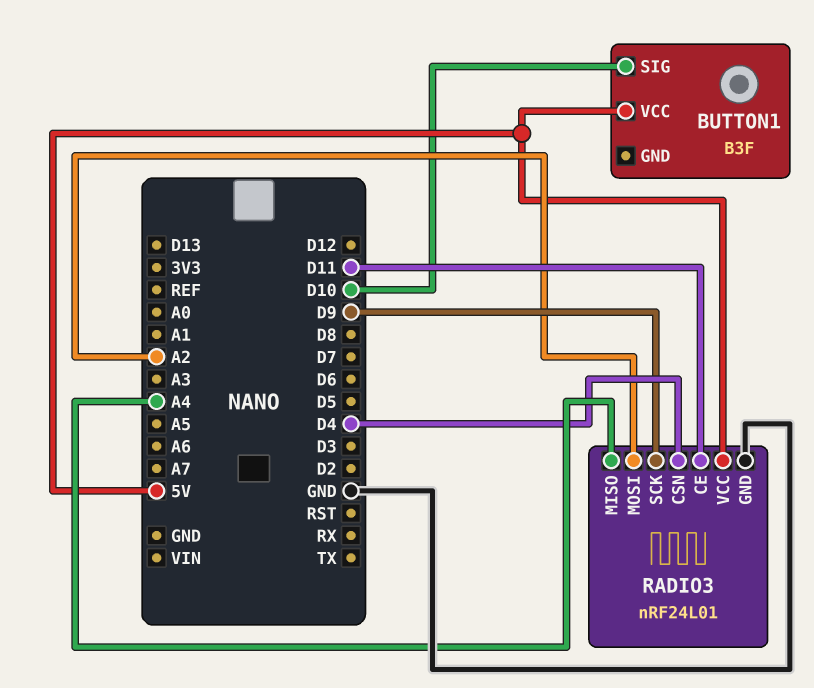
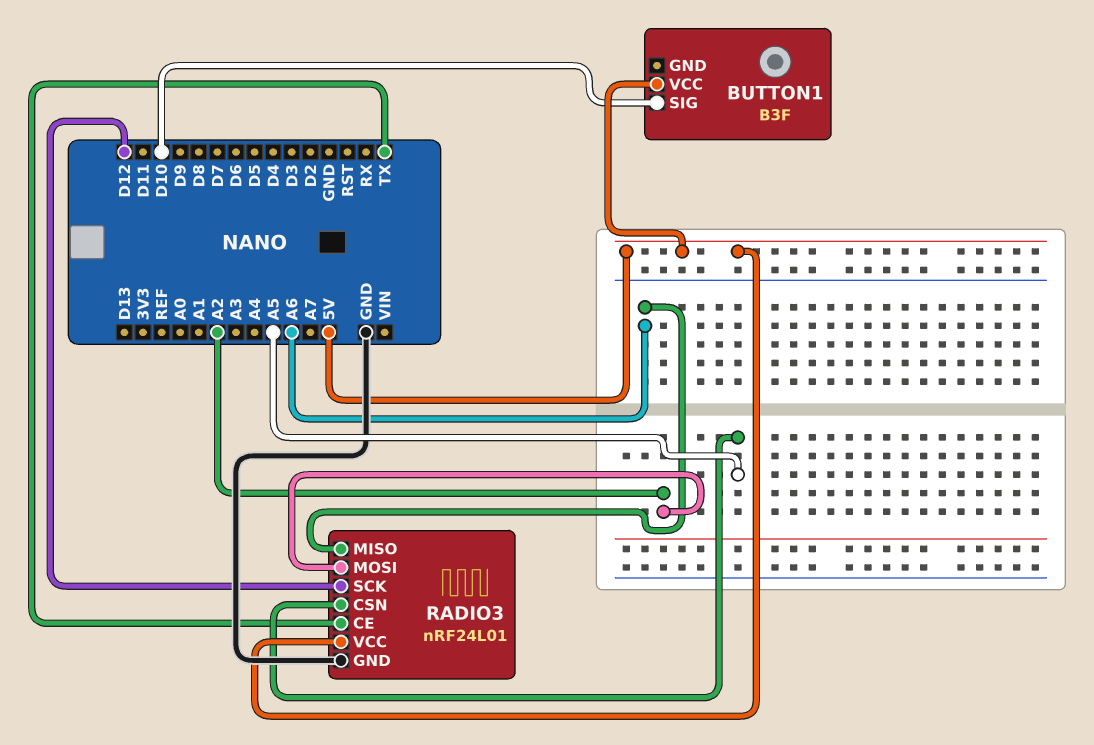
RADIO3 pin CE: D11 -> TX
RADIO3 pin CSN: D4 -> A5
RADIO3 pin MISO: A4 -> A6
RADIO3 pin SCK: D9 -> D12

